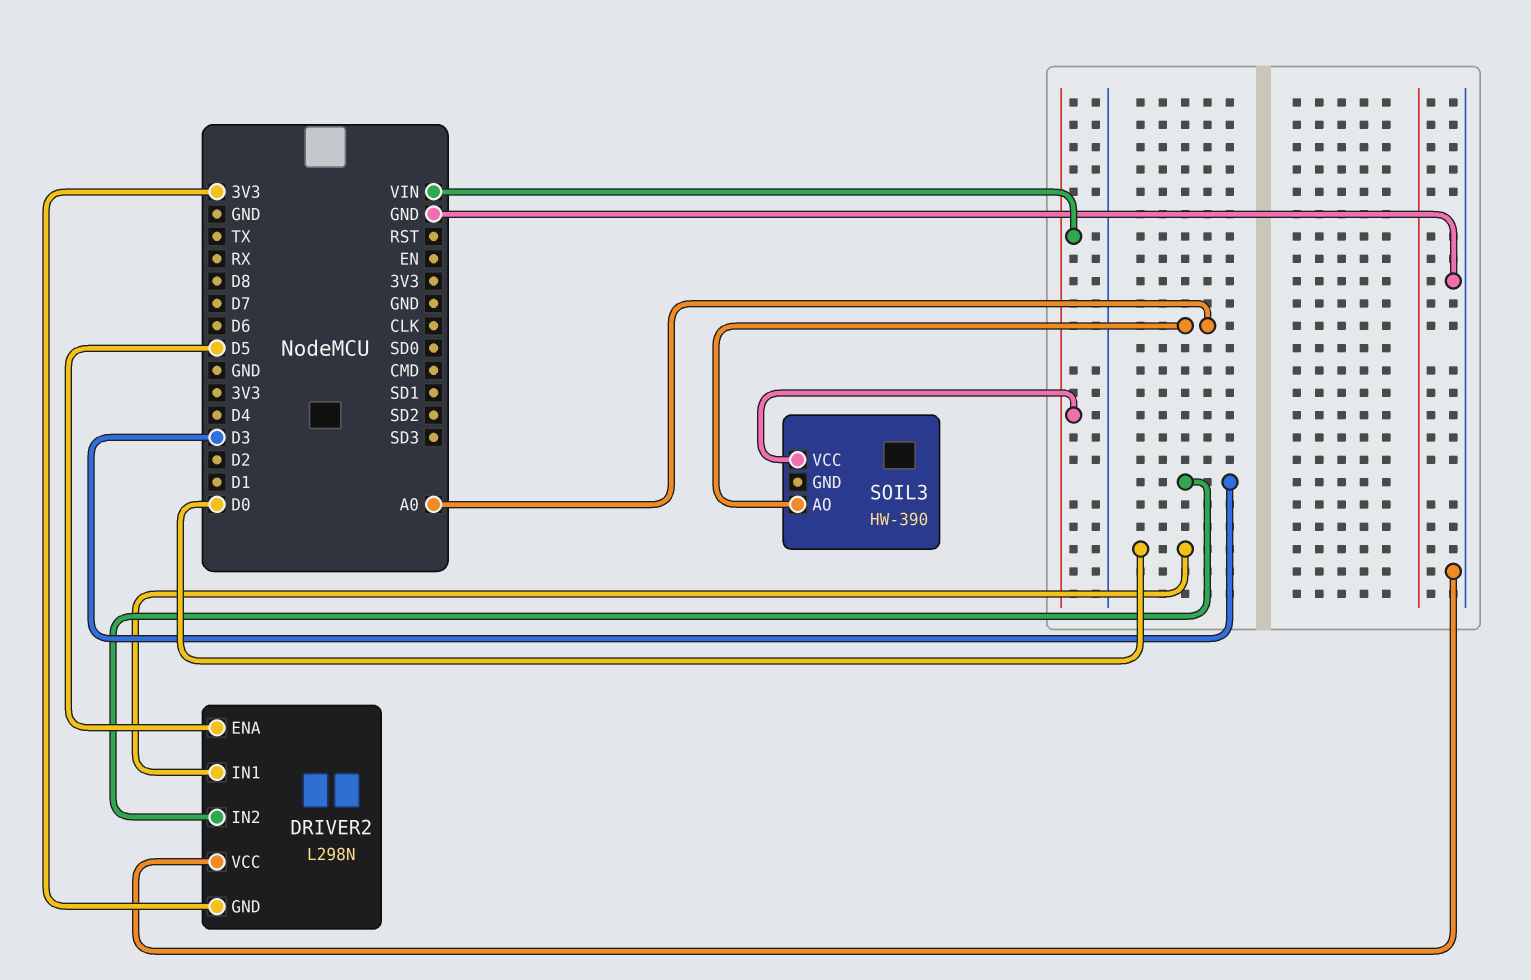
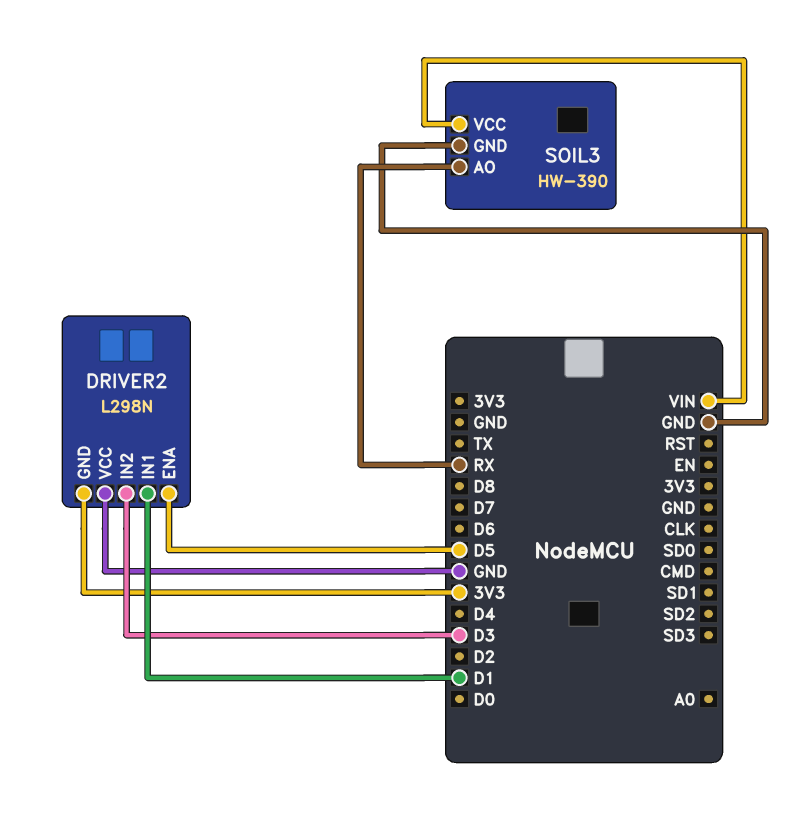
DRIVER2 pin IN1: D0 -> D1
SOIL3 pin AO: A0 -> RX
SOIL3 pin GND: none -> GND

